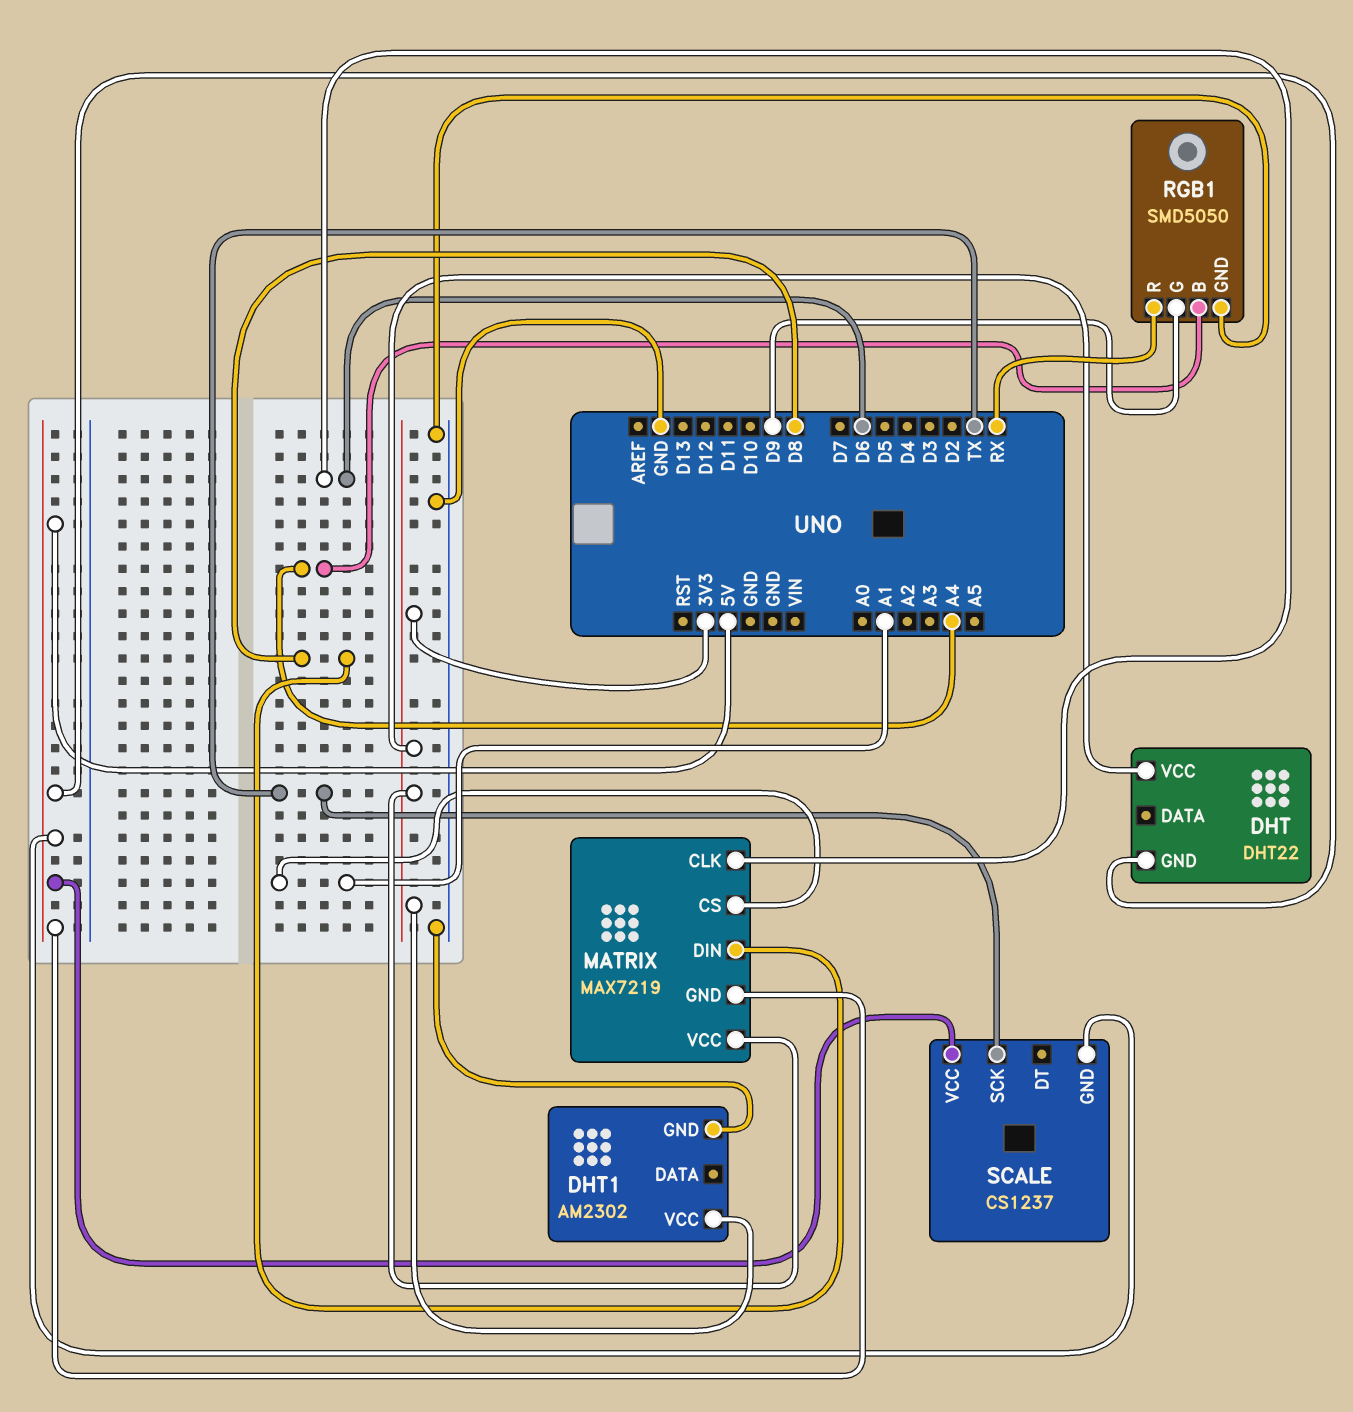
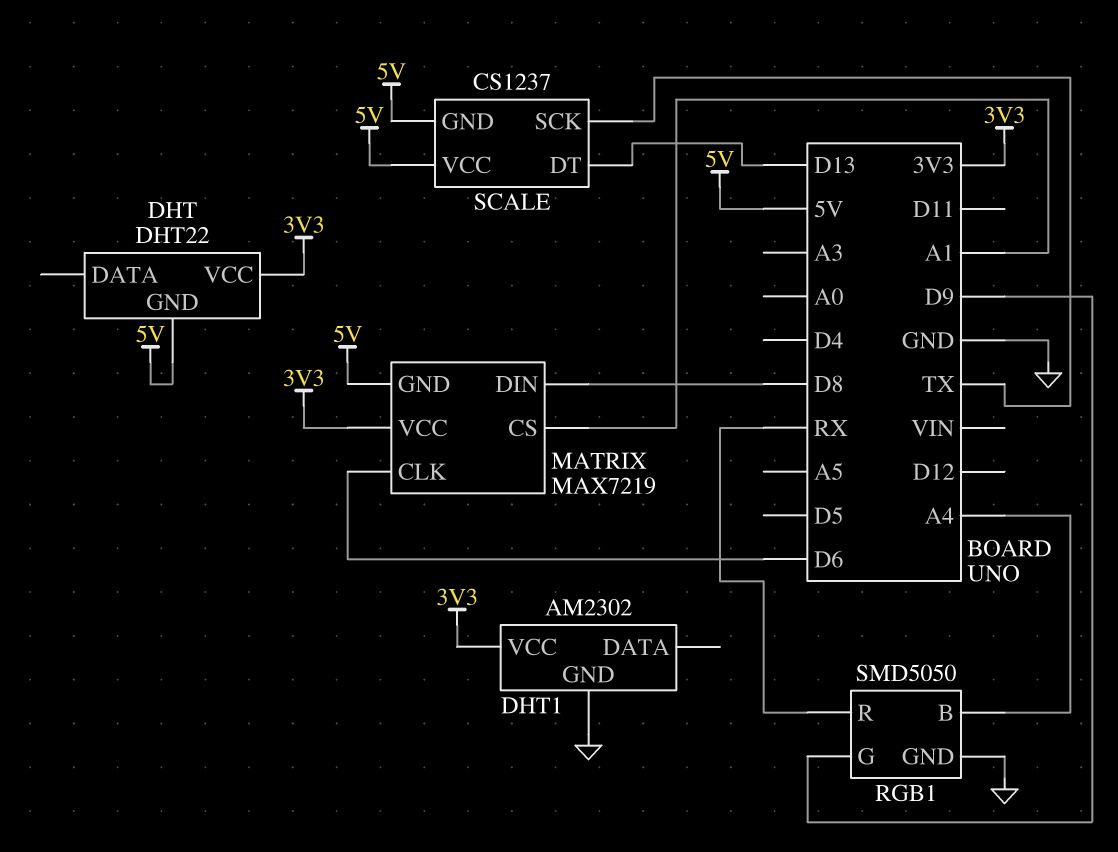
SCALE pin DT: none -> D13

